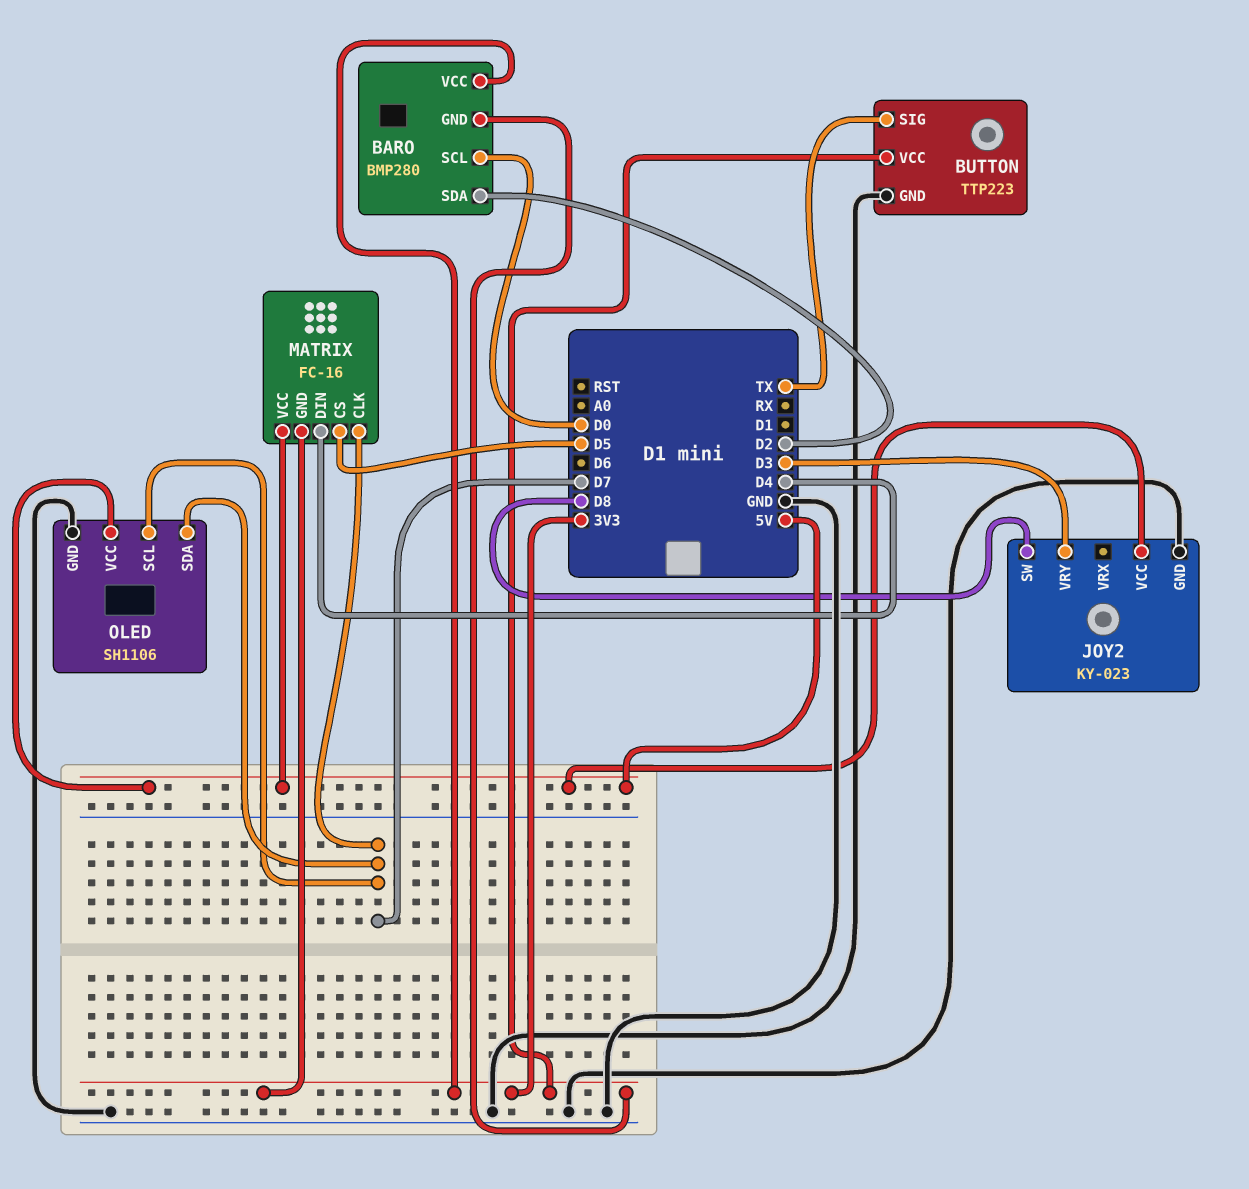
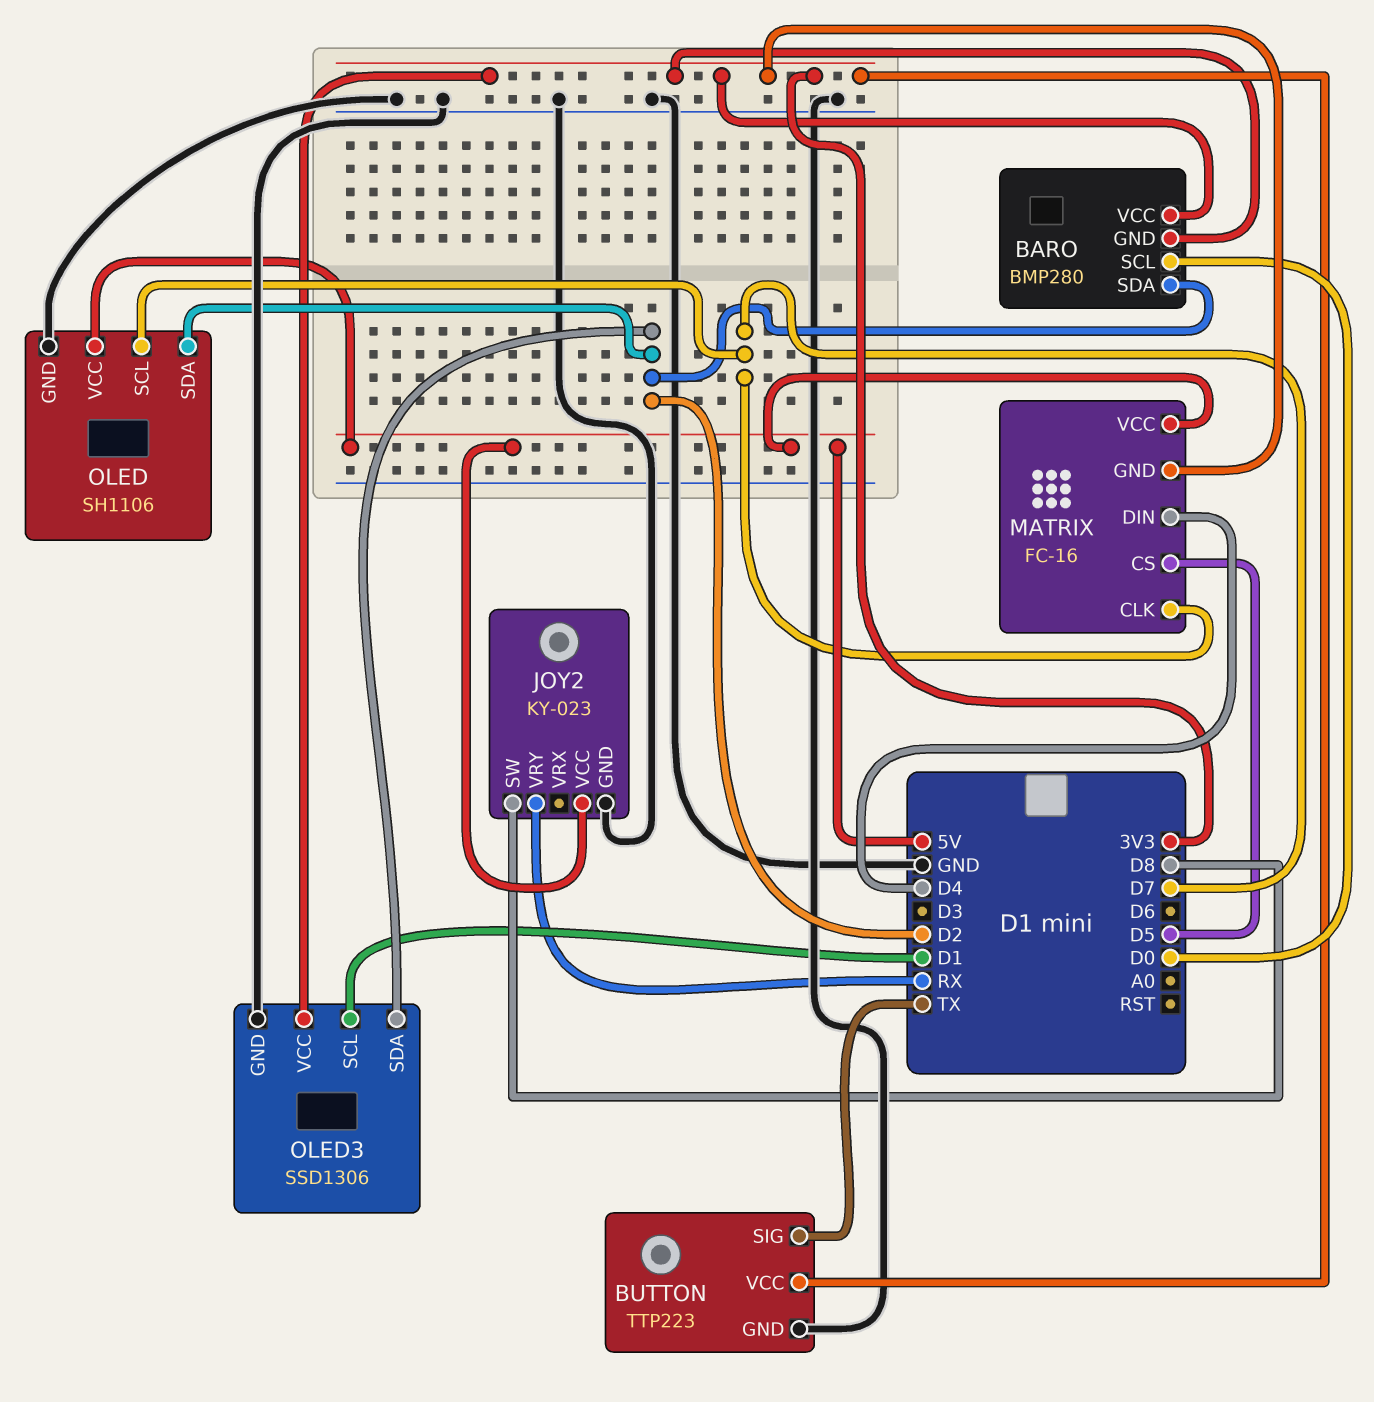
JOY2 pin VRY: D3 -> RX
OLED pin SDA: D7 -> D2
OLED3: none -> SSD1306
OLED3 pin GND: none -> GND
OLED3 pin SCL: none -> D1
OLED3 pin SDA: none -> D2
OLED3 pin VCC: none -> 3V3

